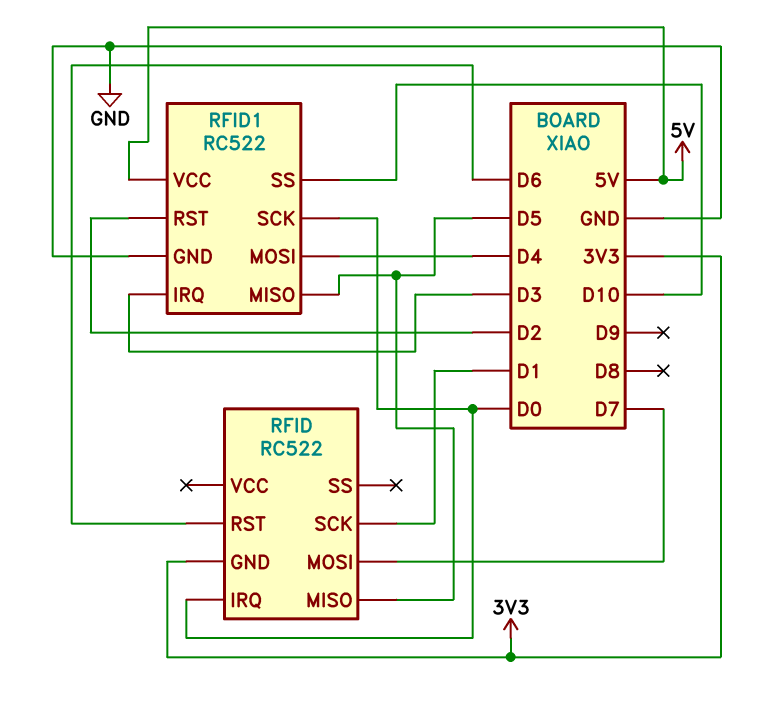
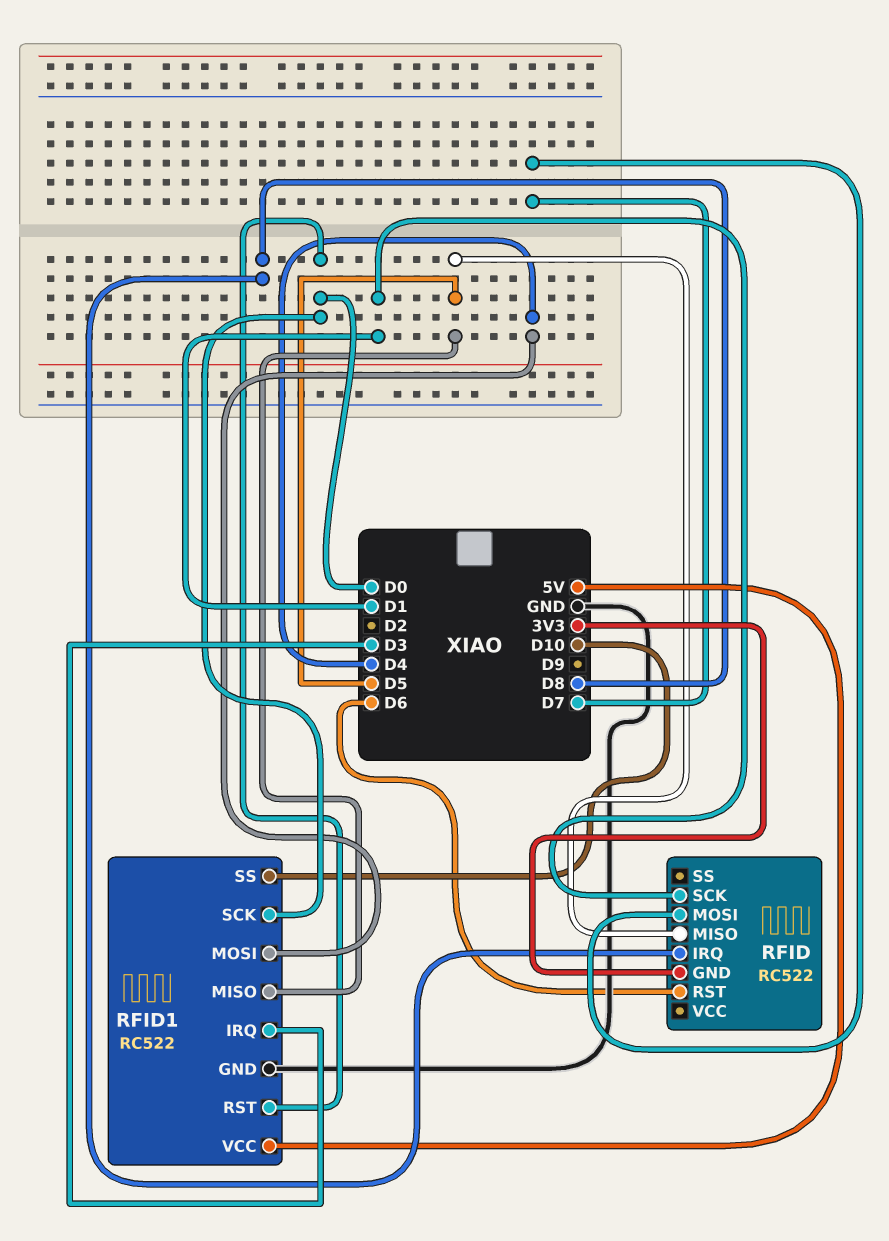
RFID pin IRQ: D0 -> D8
RFID1 pin RST: D2 -> D0

